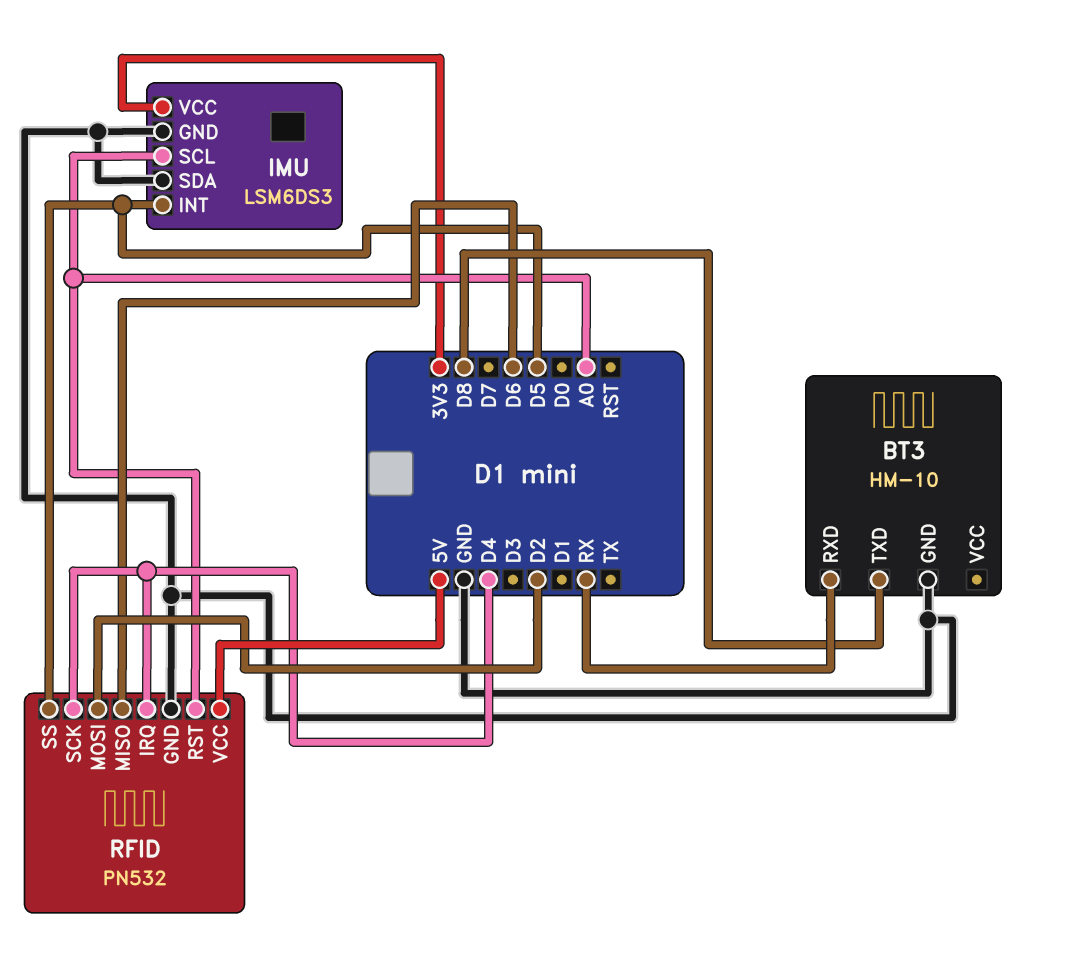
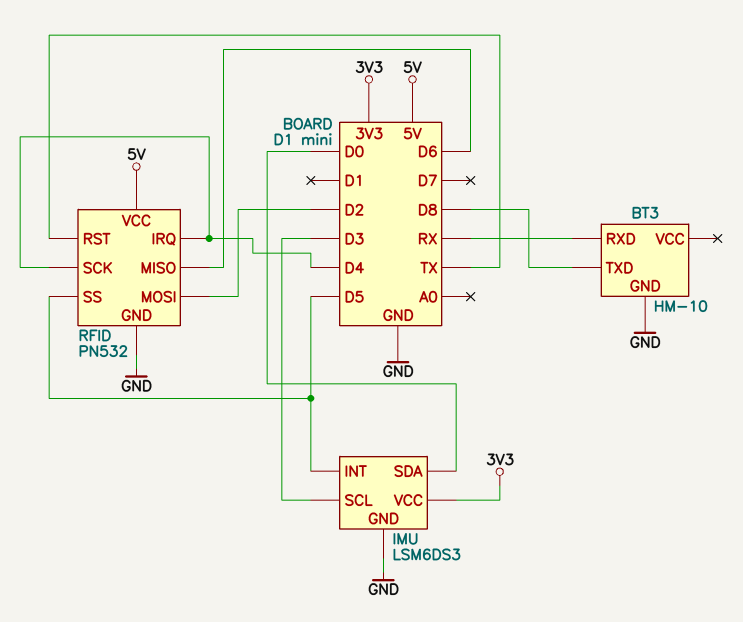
IMU pin SCL: A0 -> D3
IMU pin SDA: GND -> D0
RFID pin RST: A0 -> TX

